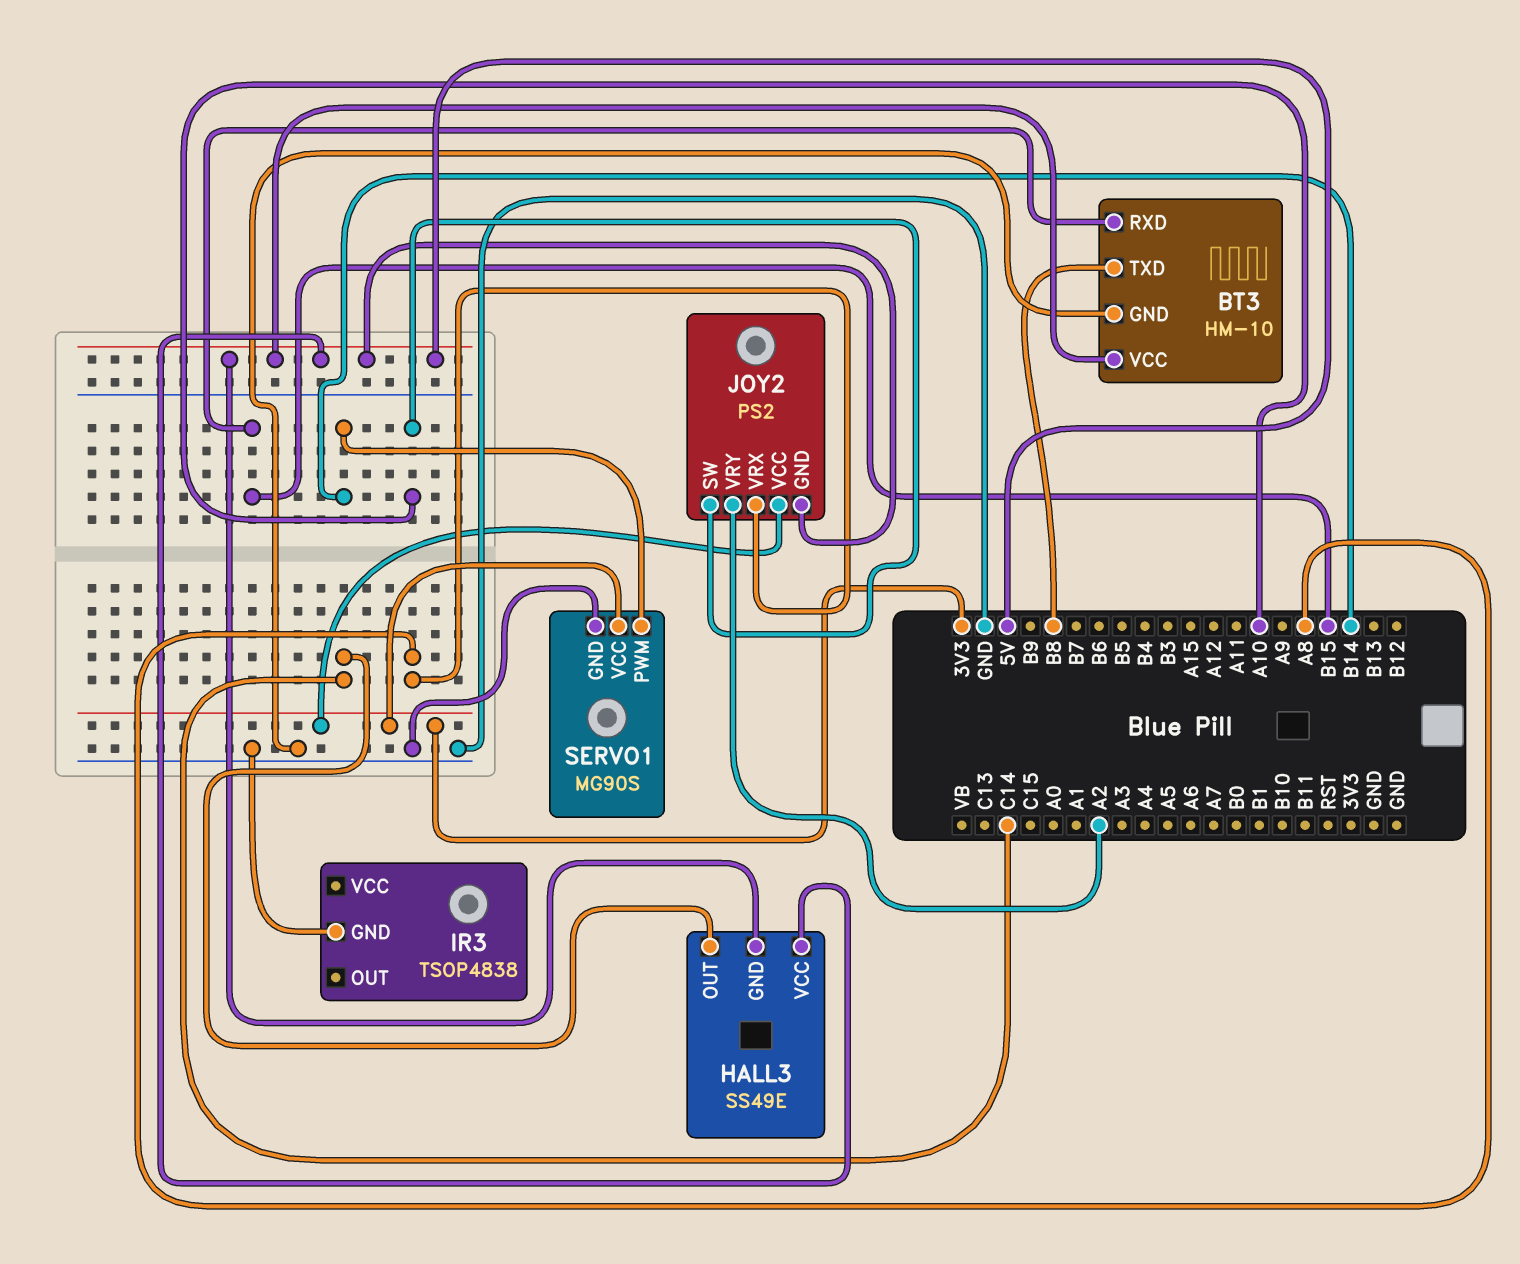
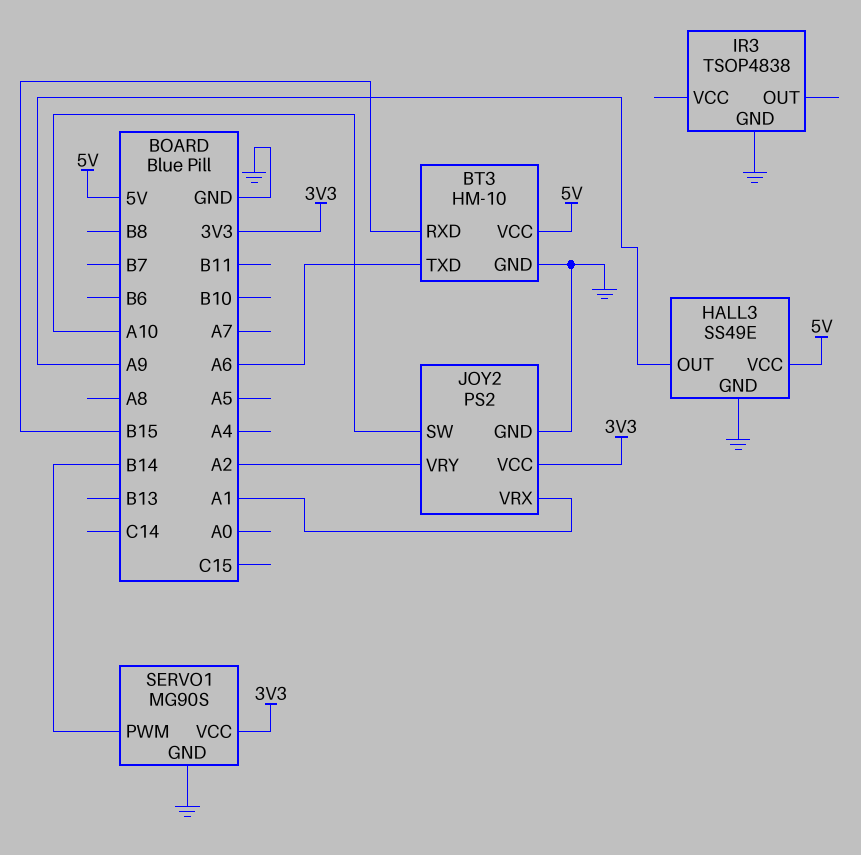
BT3 pin TXD: B8 -> A6
HALL3 pin GND: 5V -> GND
HALL3 pin OUT: C14 -> A9
JOY2 pin GND: 5V -> GND
JOY2 pin VRX: A8 -> A1

